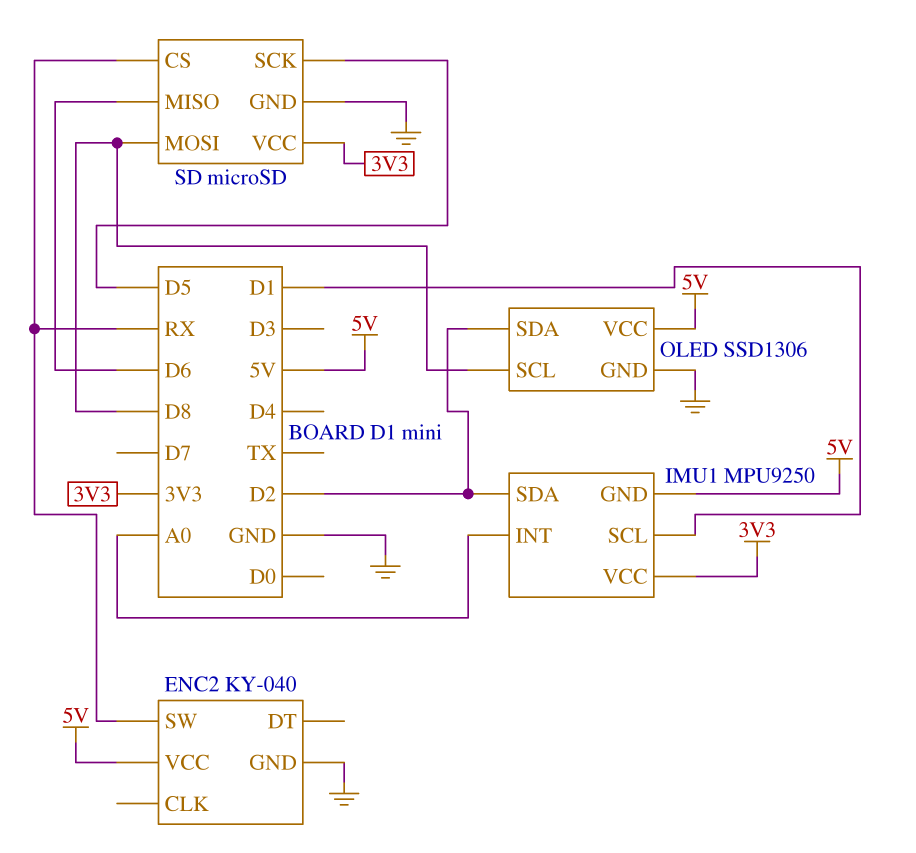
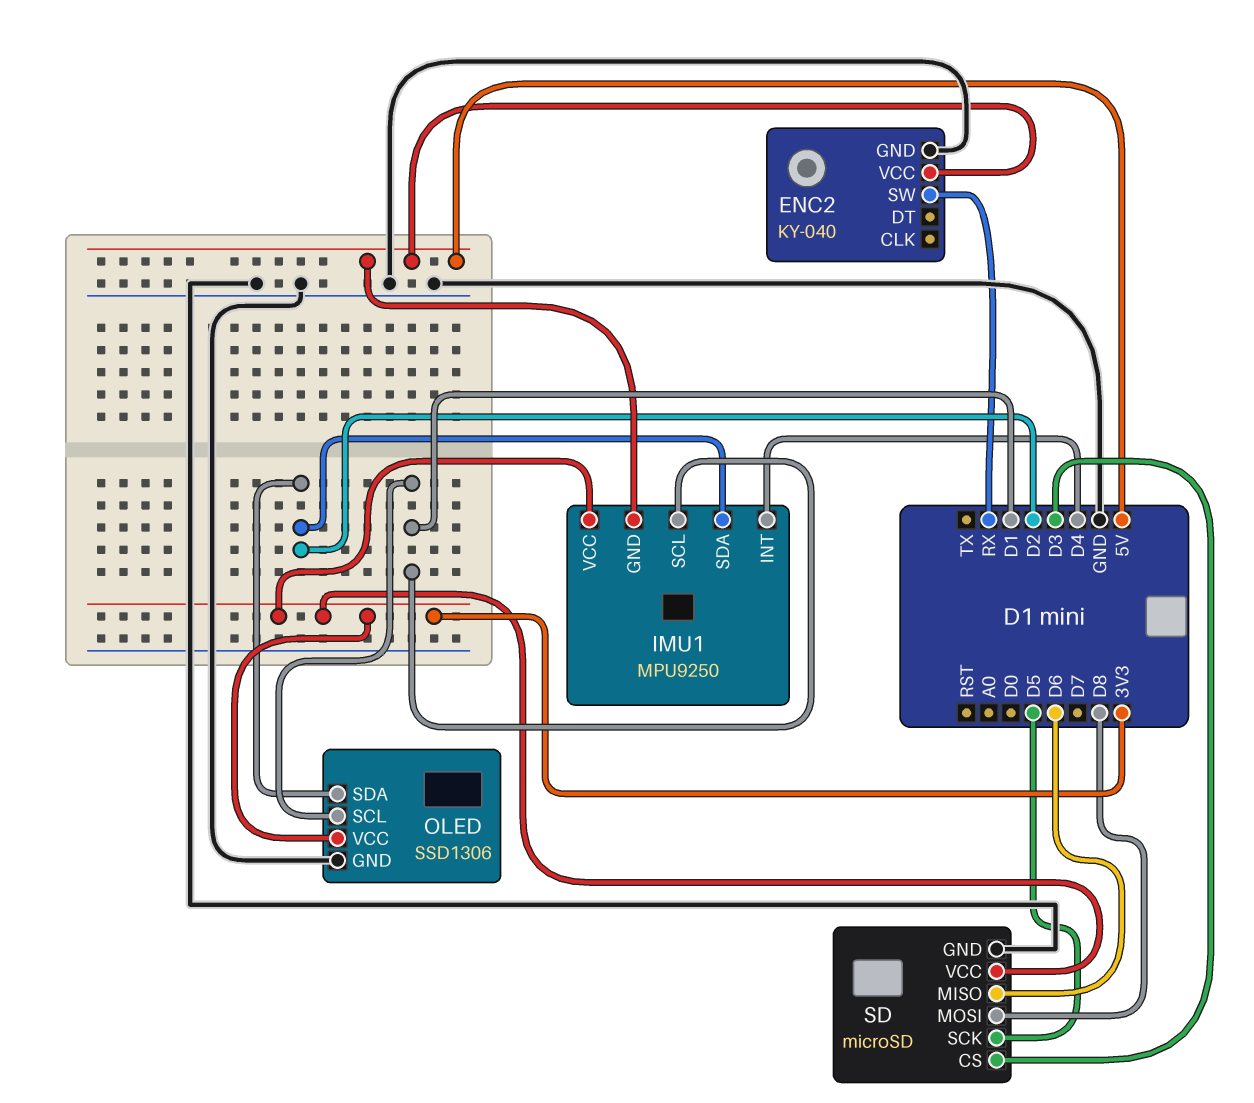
IMU1 pin INT: A0 -> D4
OLED pin SCL: D8 -> D1
OLED pin VCC: 5V -> 3V3
SD pin CS: RX -> D3

